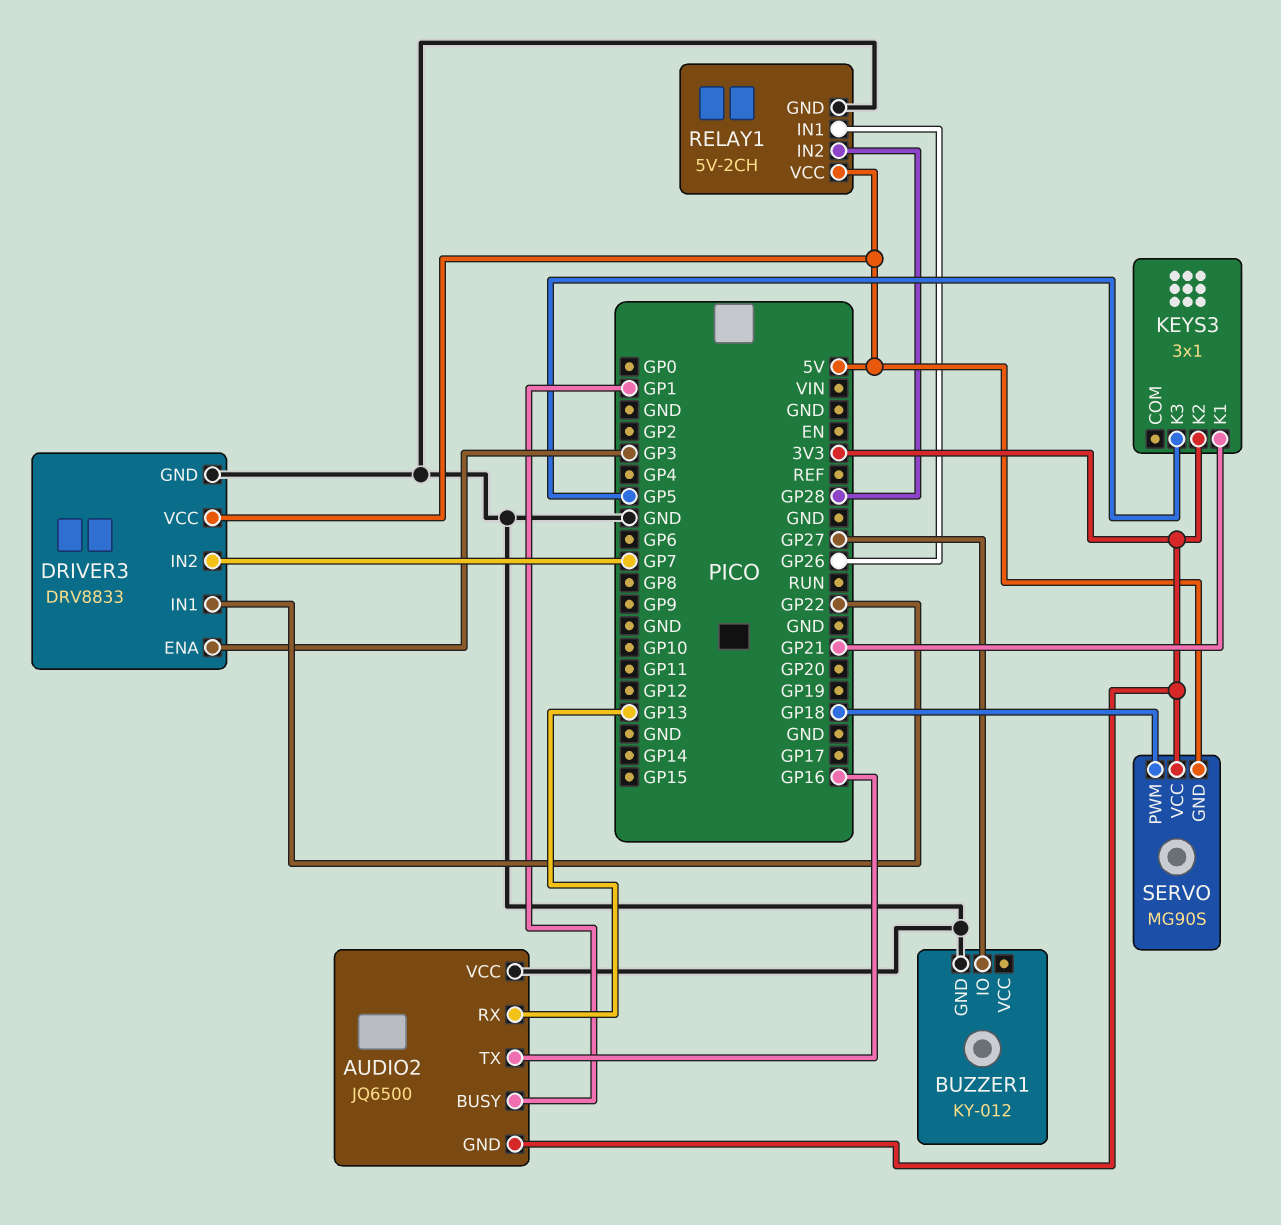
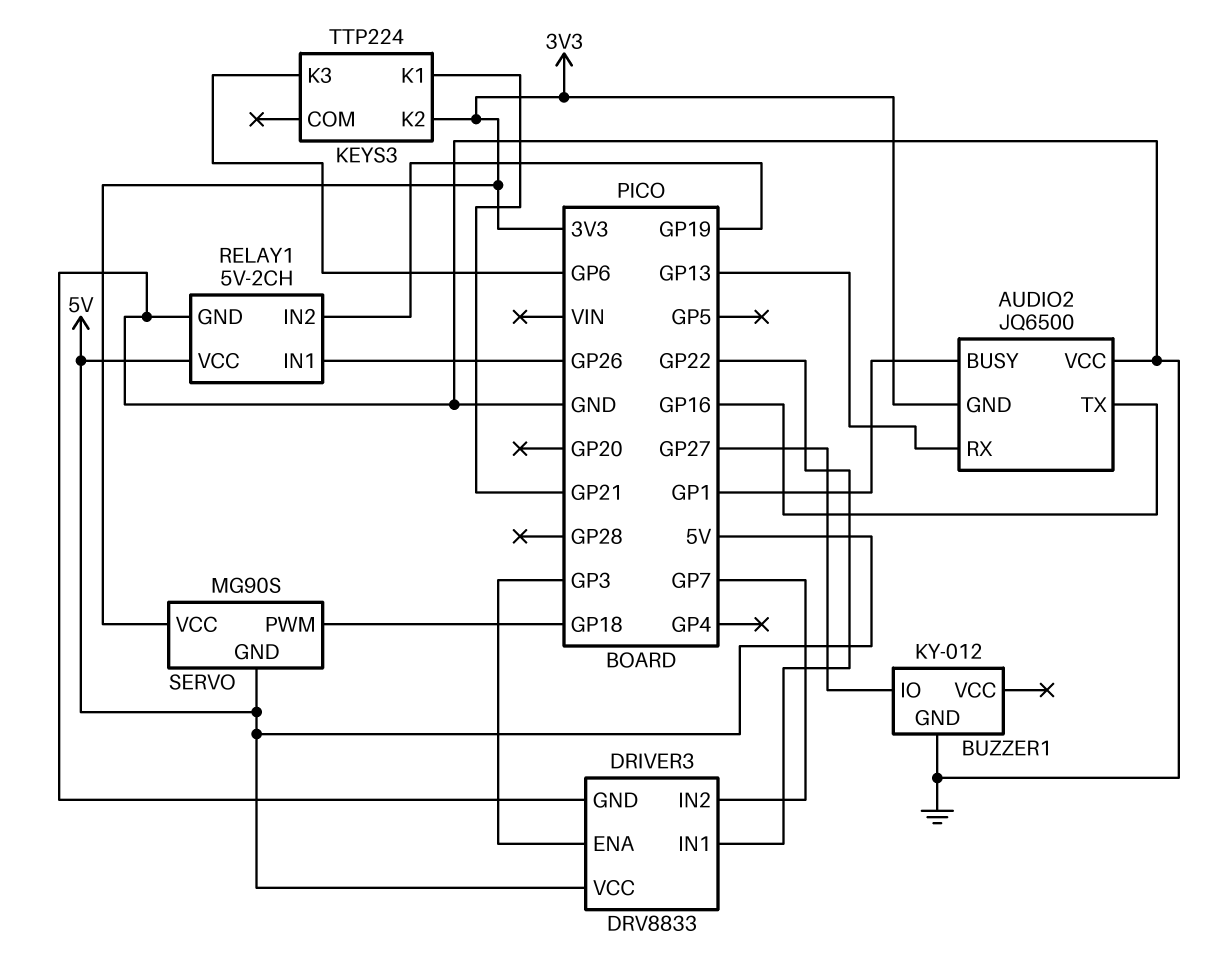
KEYS3: 3x1 -> TTP224
KEYS3 pin K3: GP5 -> GP6
RELAY1 pin IN2: GP28 -> GP19

